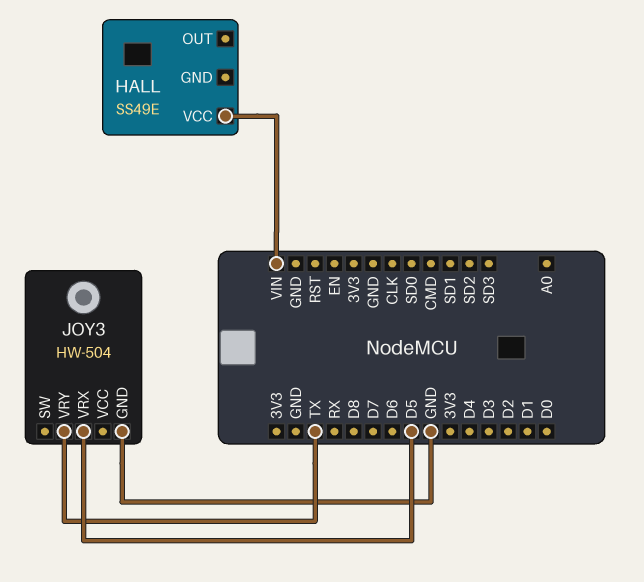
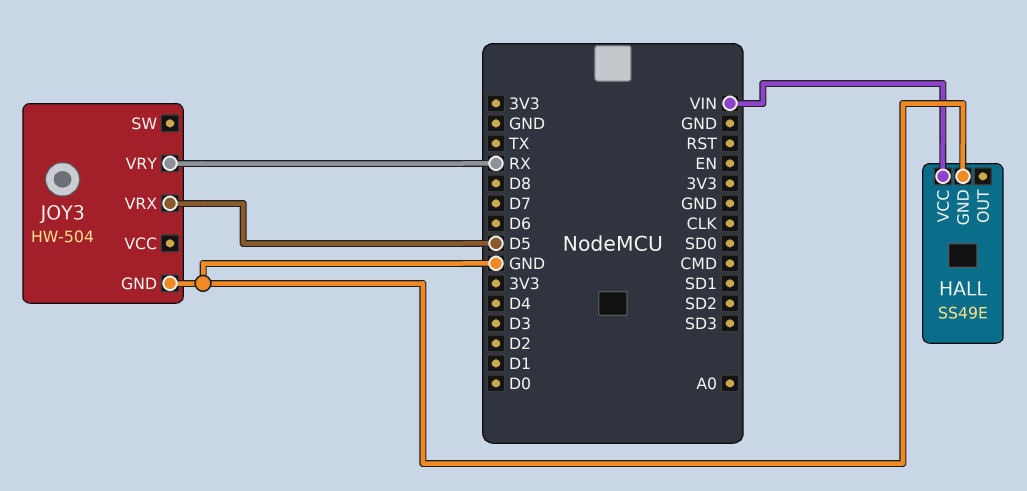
HALL pin GND: none -> GND
JOY3 pin VRY: TX -> RX

